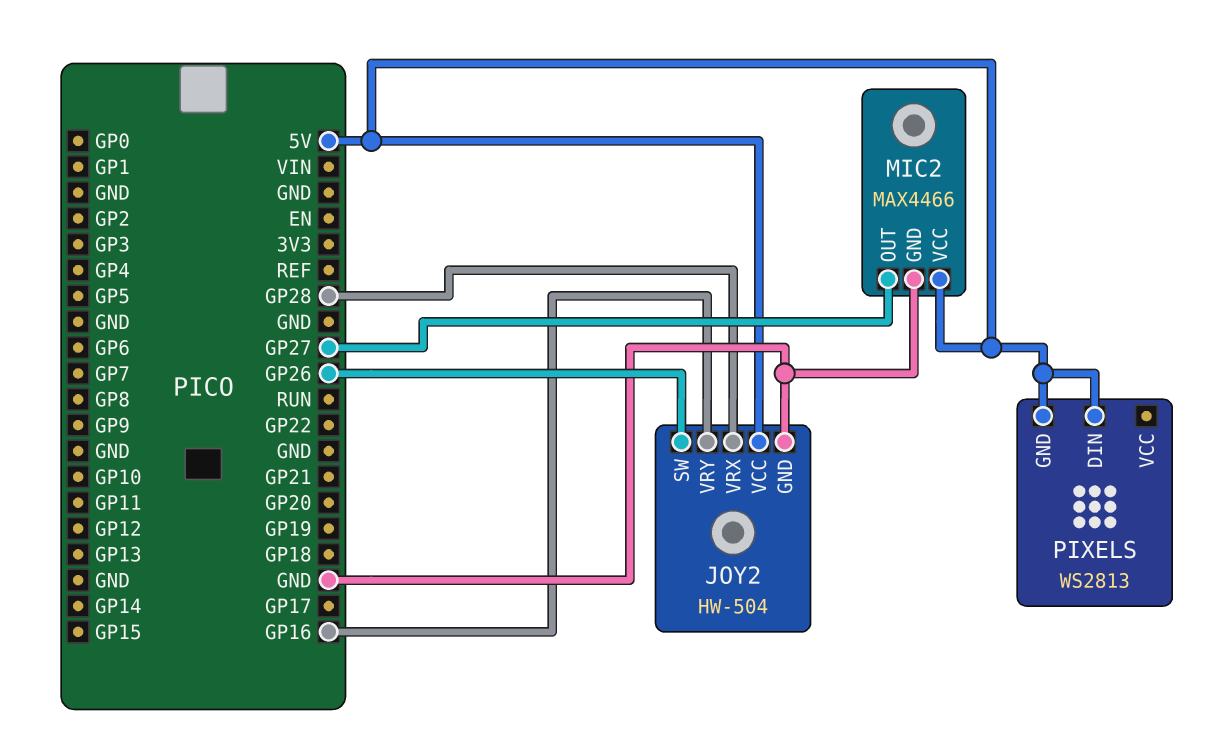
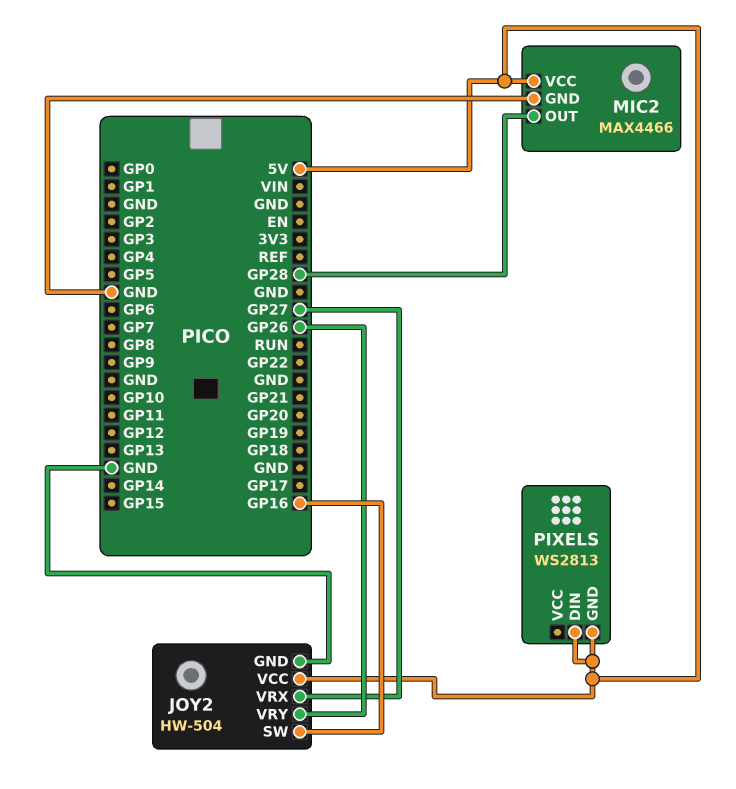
JOY2 pin SW: GP26 -> GP16
JOY2 pin VRX: GP28 -> GP27
JOY2 pin VRY: GP16 -> GP26
MIC2 pin OUT: GP27 -> GP28

